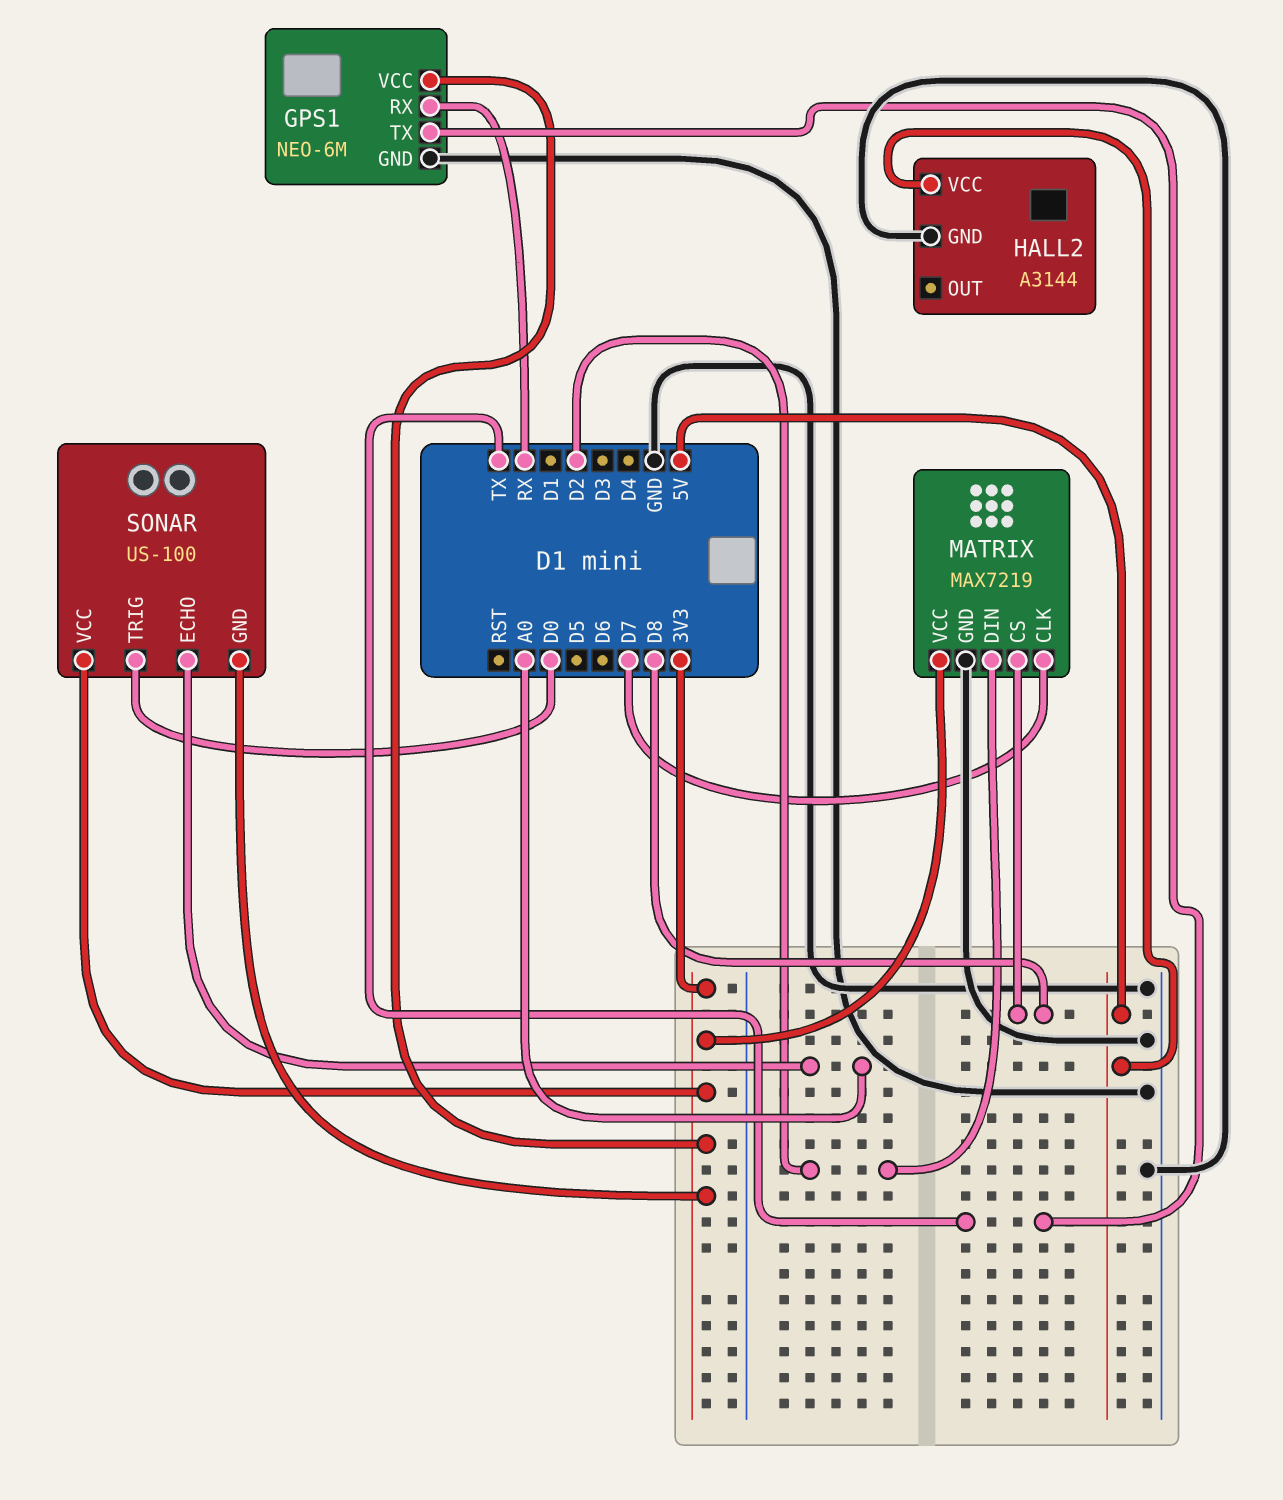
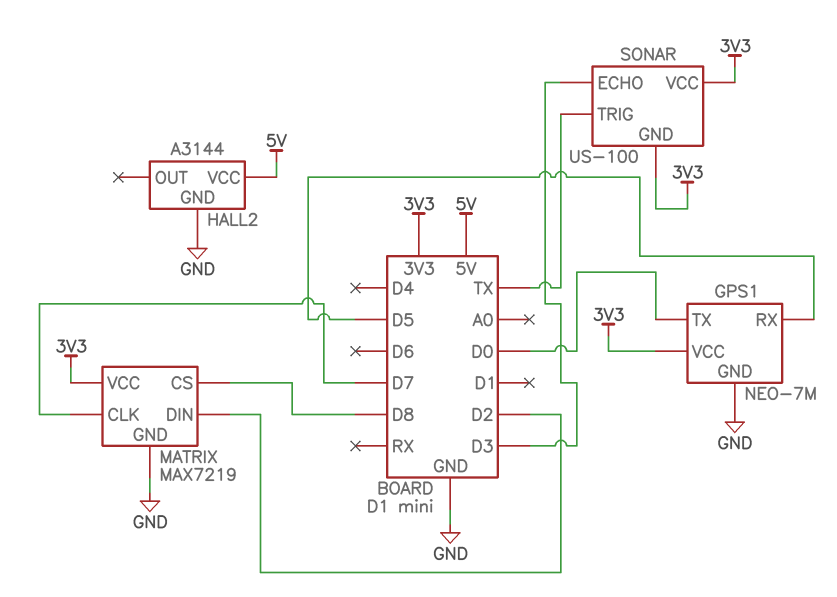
GPS1: NEO-6M -> NEO-7M
GPS1 pin RX: RX -> D5
GPS1 pin TX: TX -> D0
SONAR pin ECHO: A0 -> D3
SONAR pin TRIG: D0 -> TX

